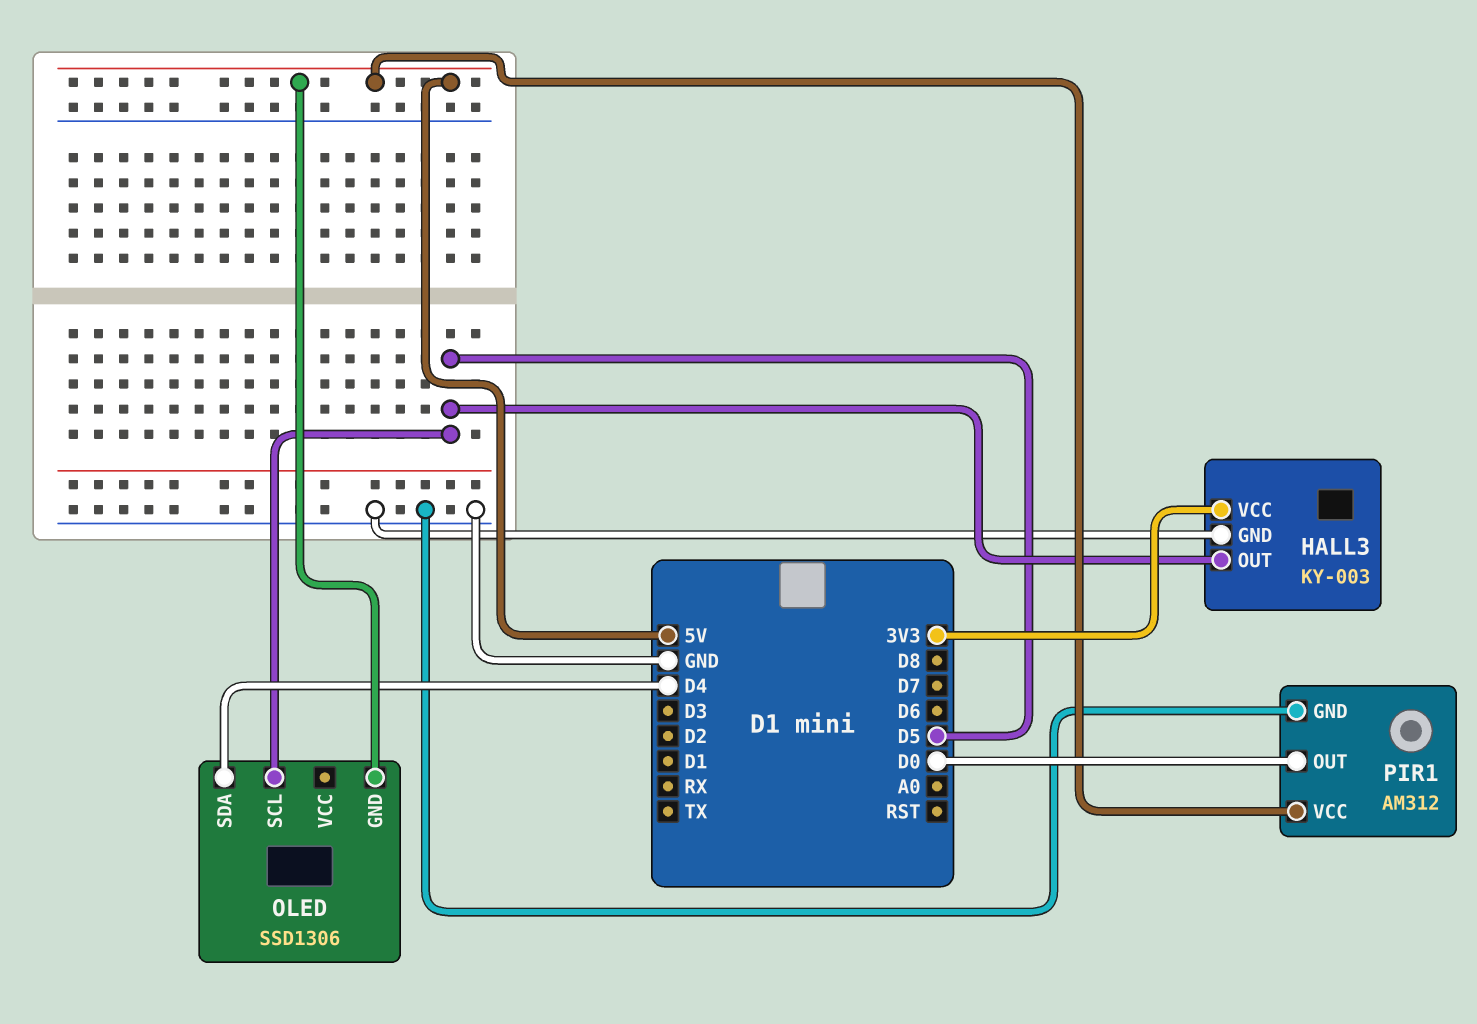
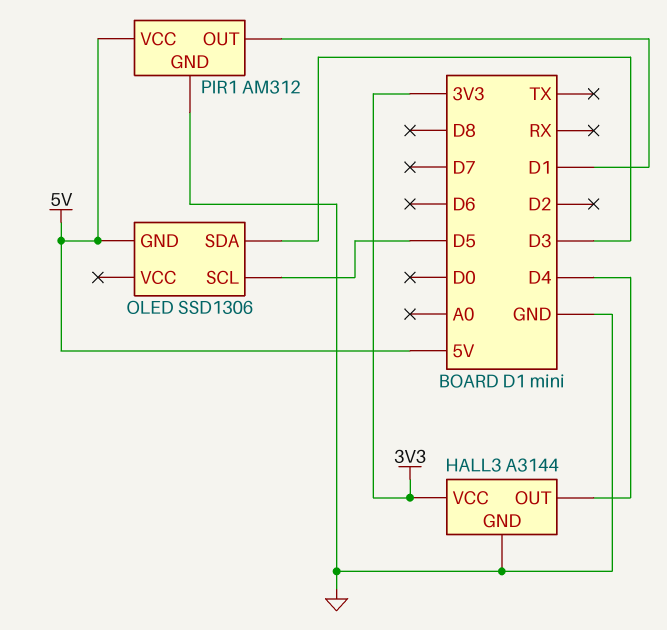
HALL3: KY-003 -> A3144
HALL3 pin OUT: D5 -> D4
OLED pin SDA: D4 -> D3
PIR1 pin OUT: D0 -> D1

